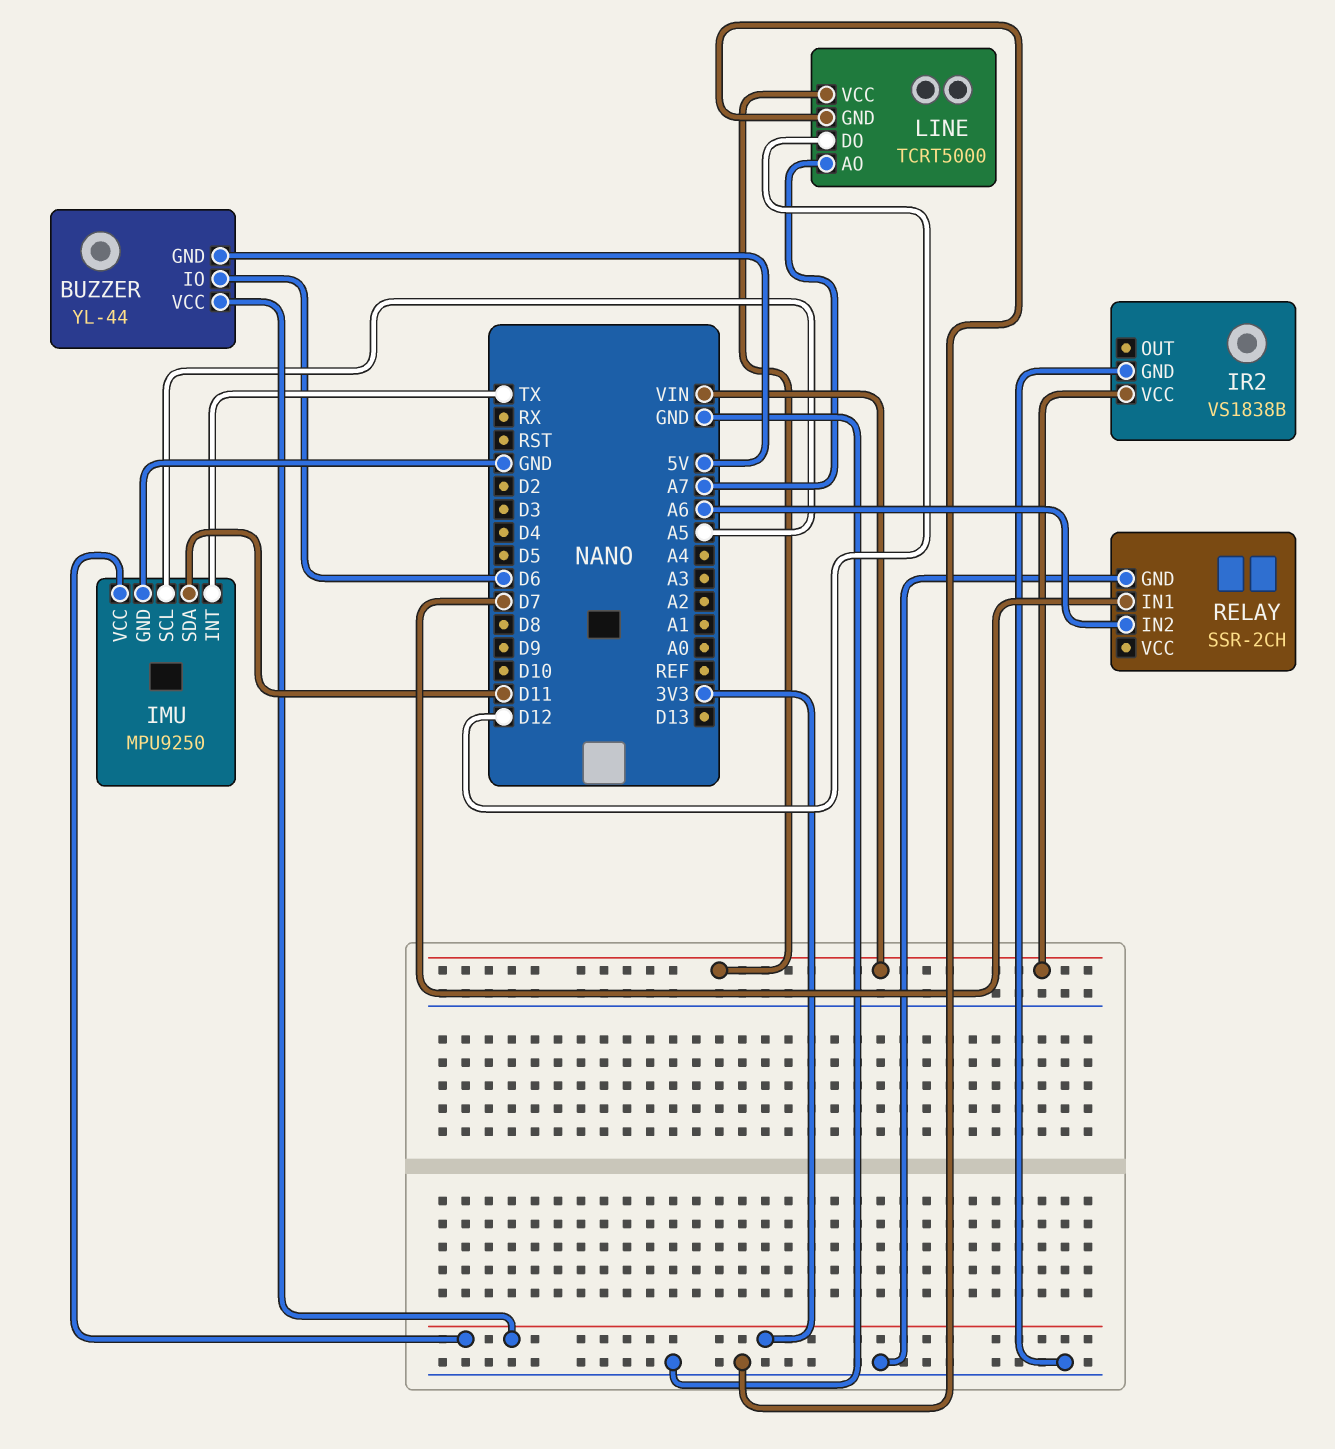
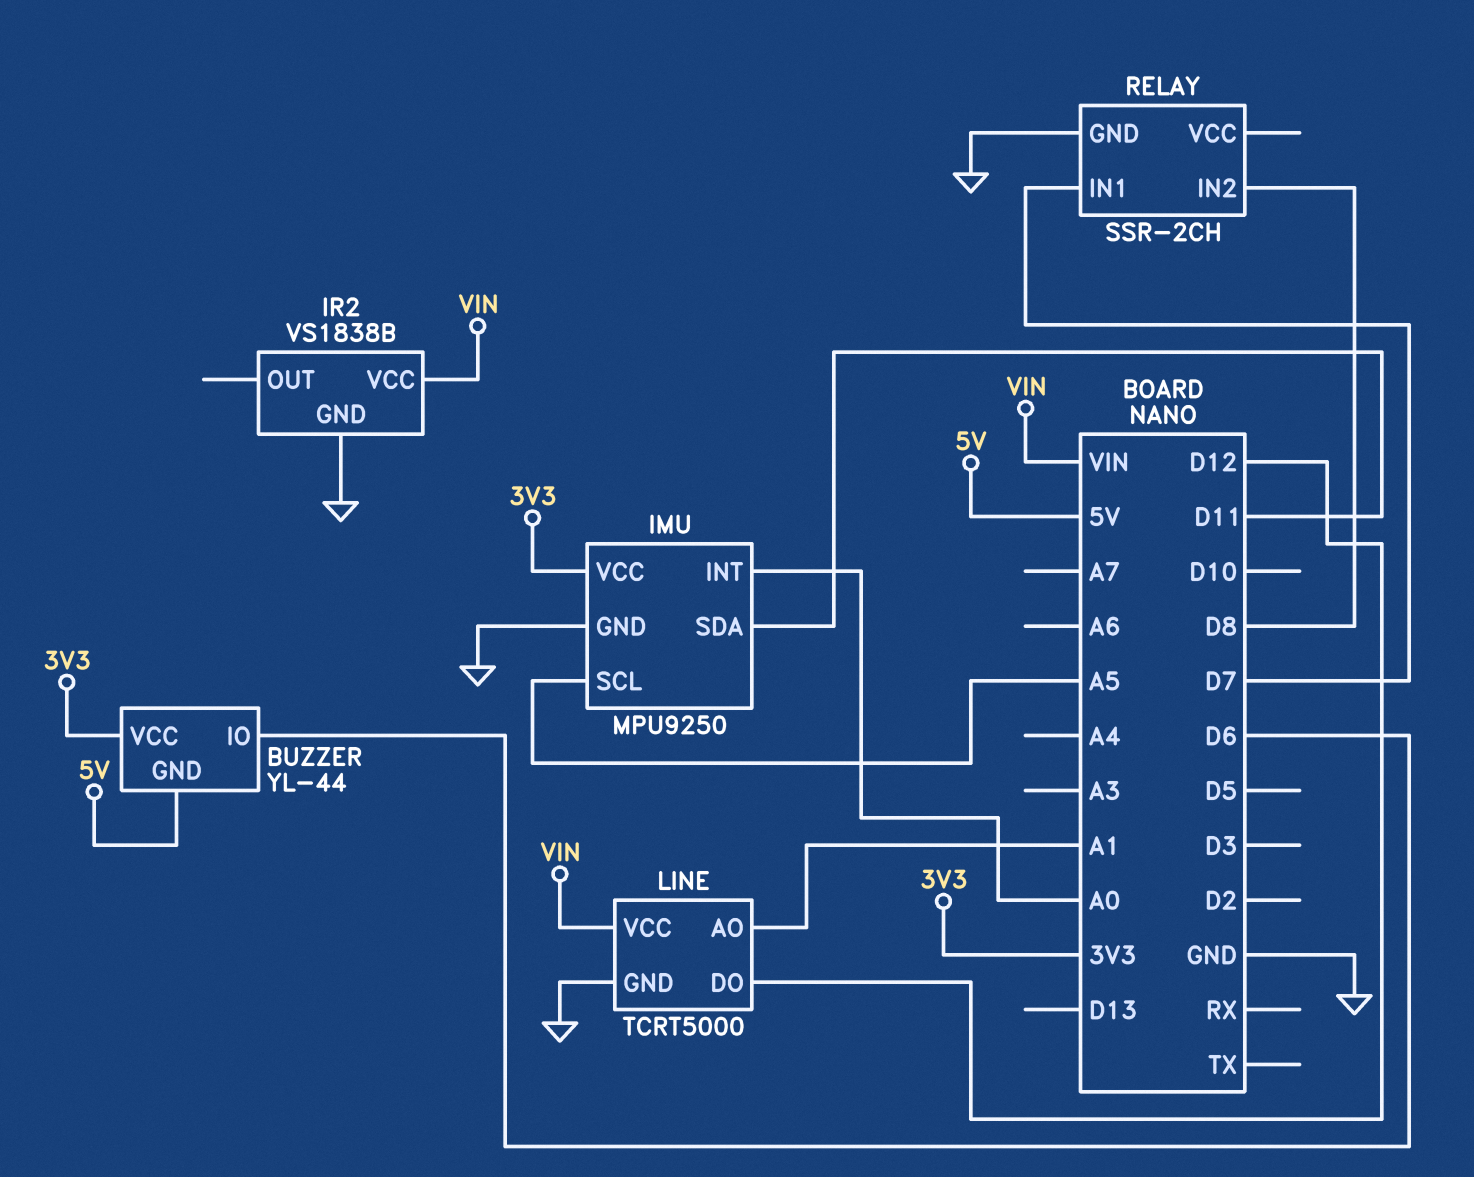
IMU pin INT: TX -> A0
LINE pin AO: A7 -> A1
RELAY pin IN2: A6 -> D8

